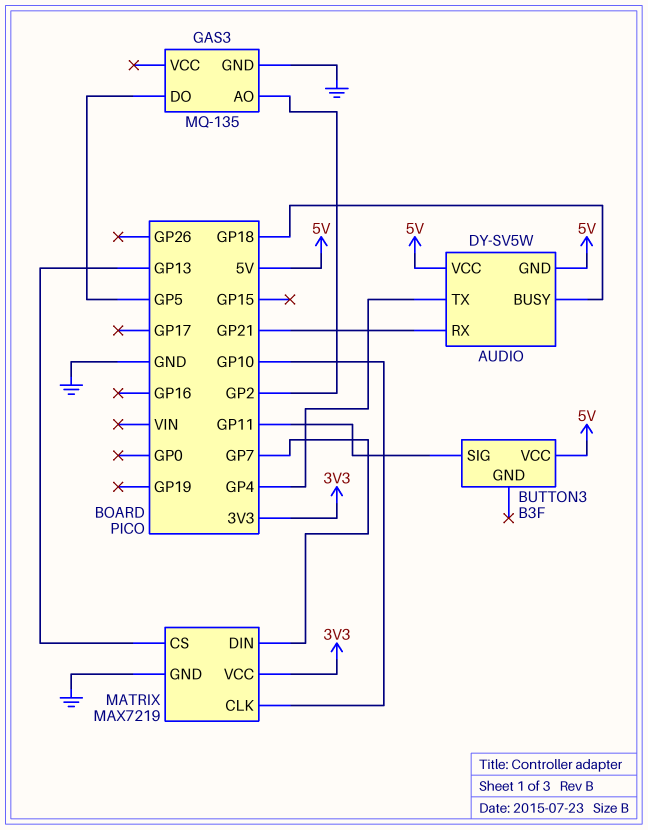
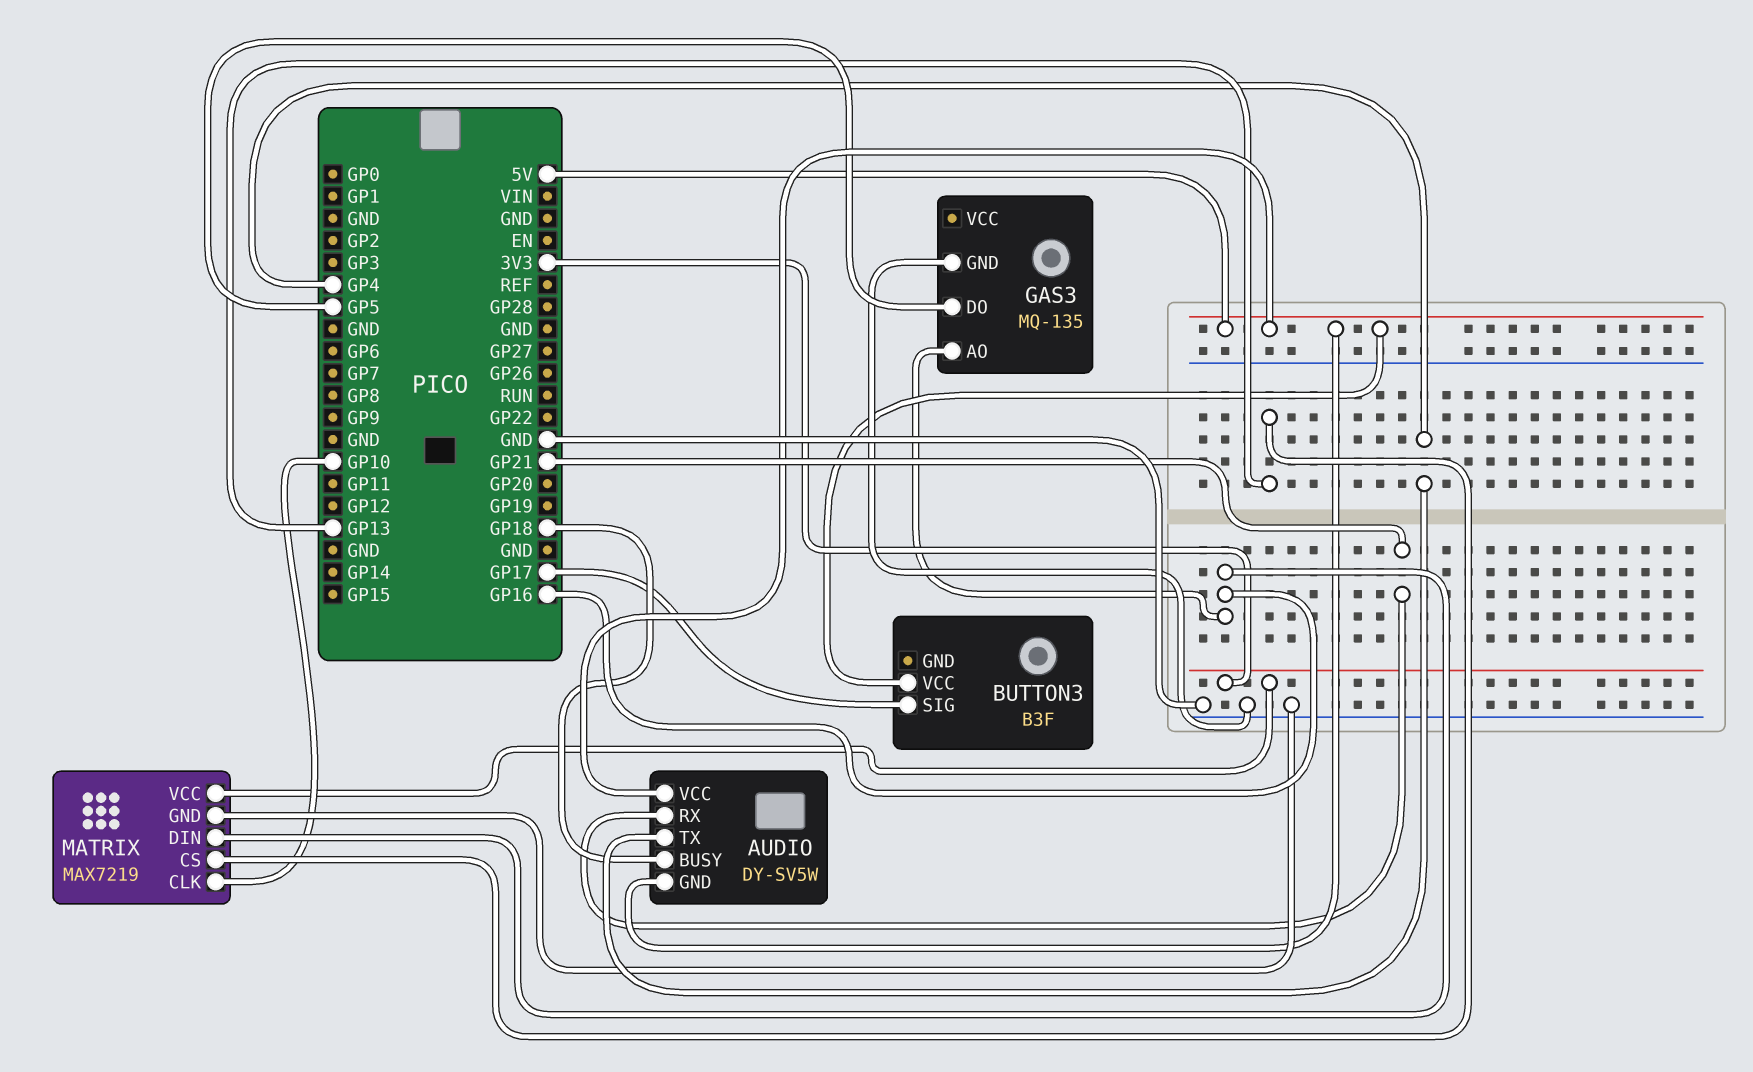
BUTTON3 pin SIG: GP11 -> GP17
GAS3 pin AO: GP2 -> GP16
MATRIX pin DIN: GP7 -> GP16

